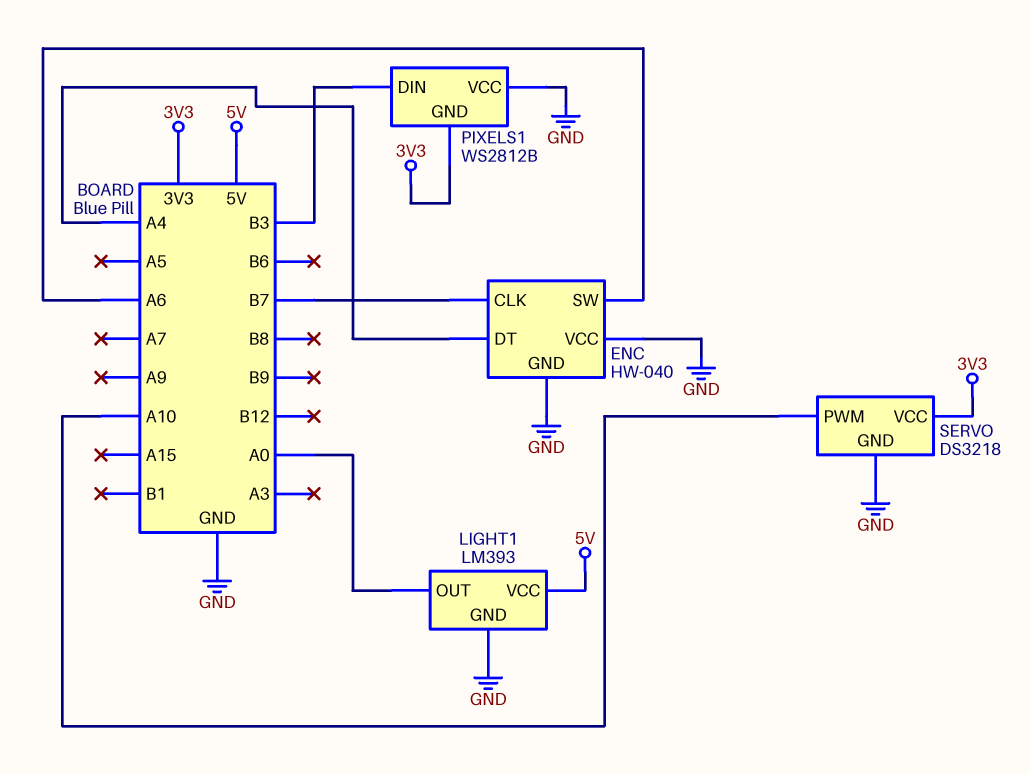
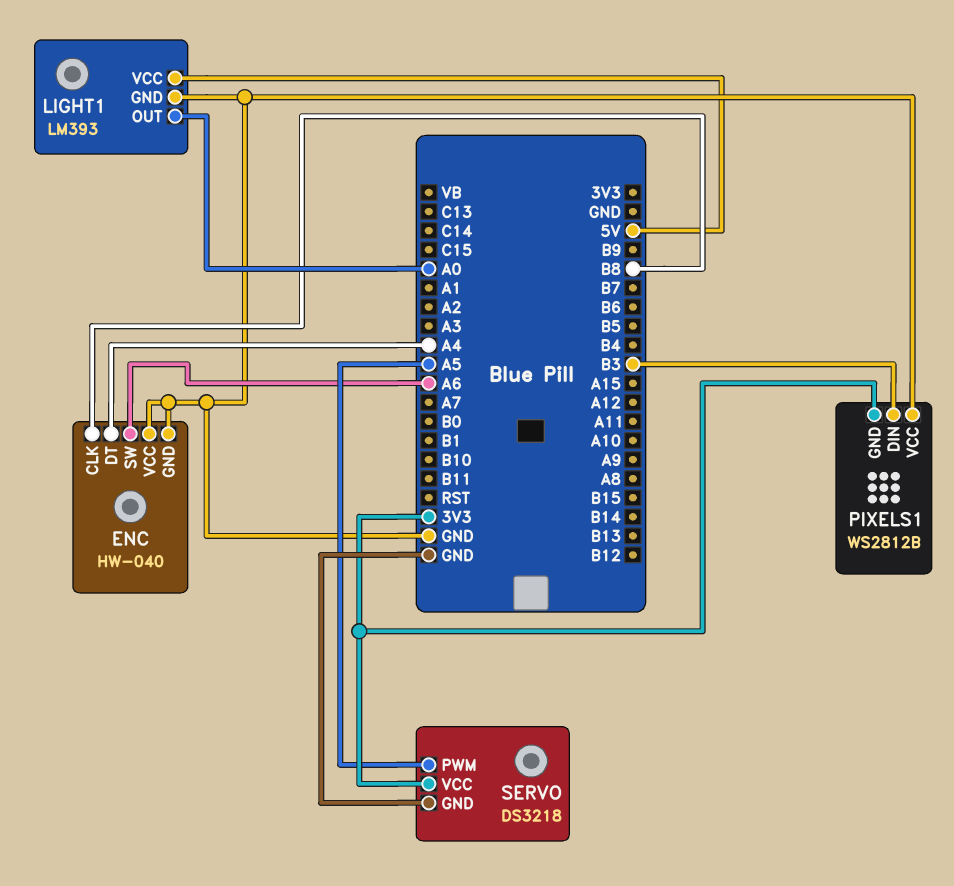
ENC pin CLK: B7 -> B8
SERVO pin PWM: A10 -> A5

